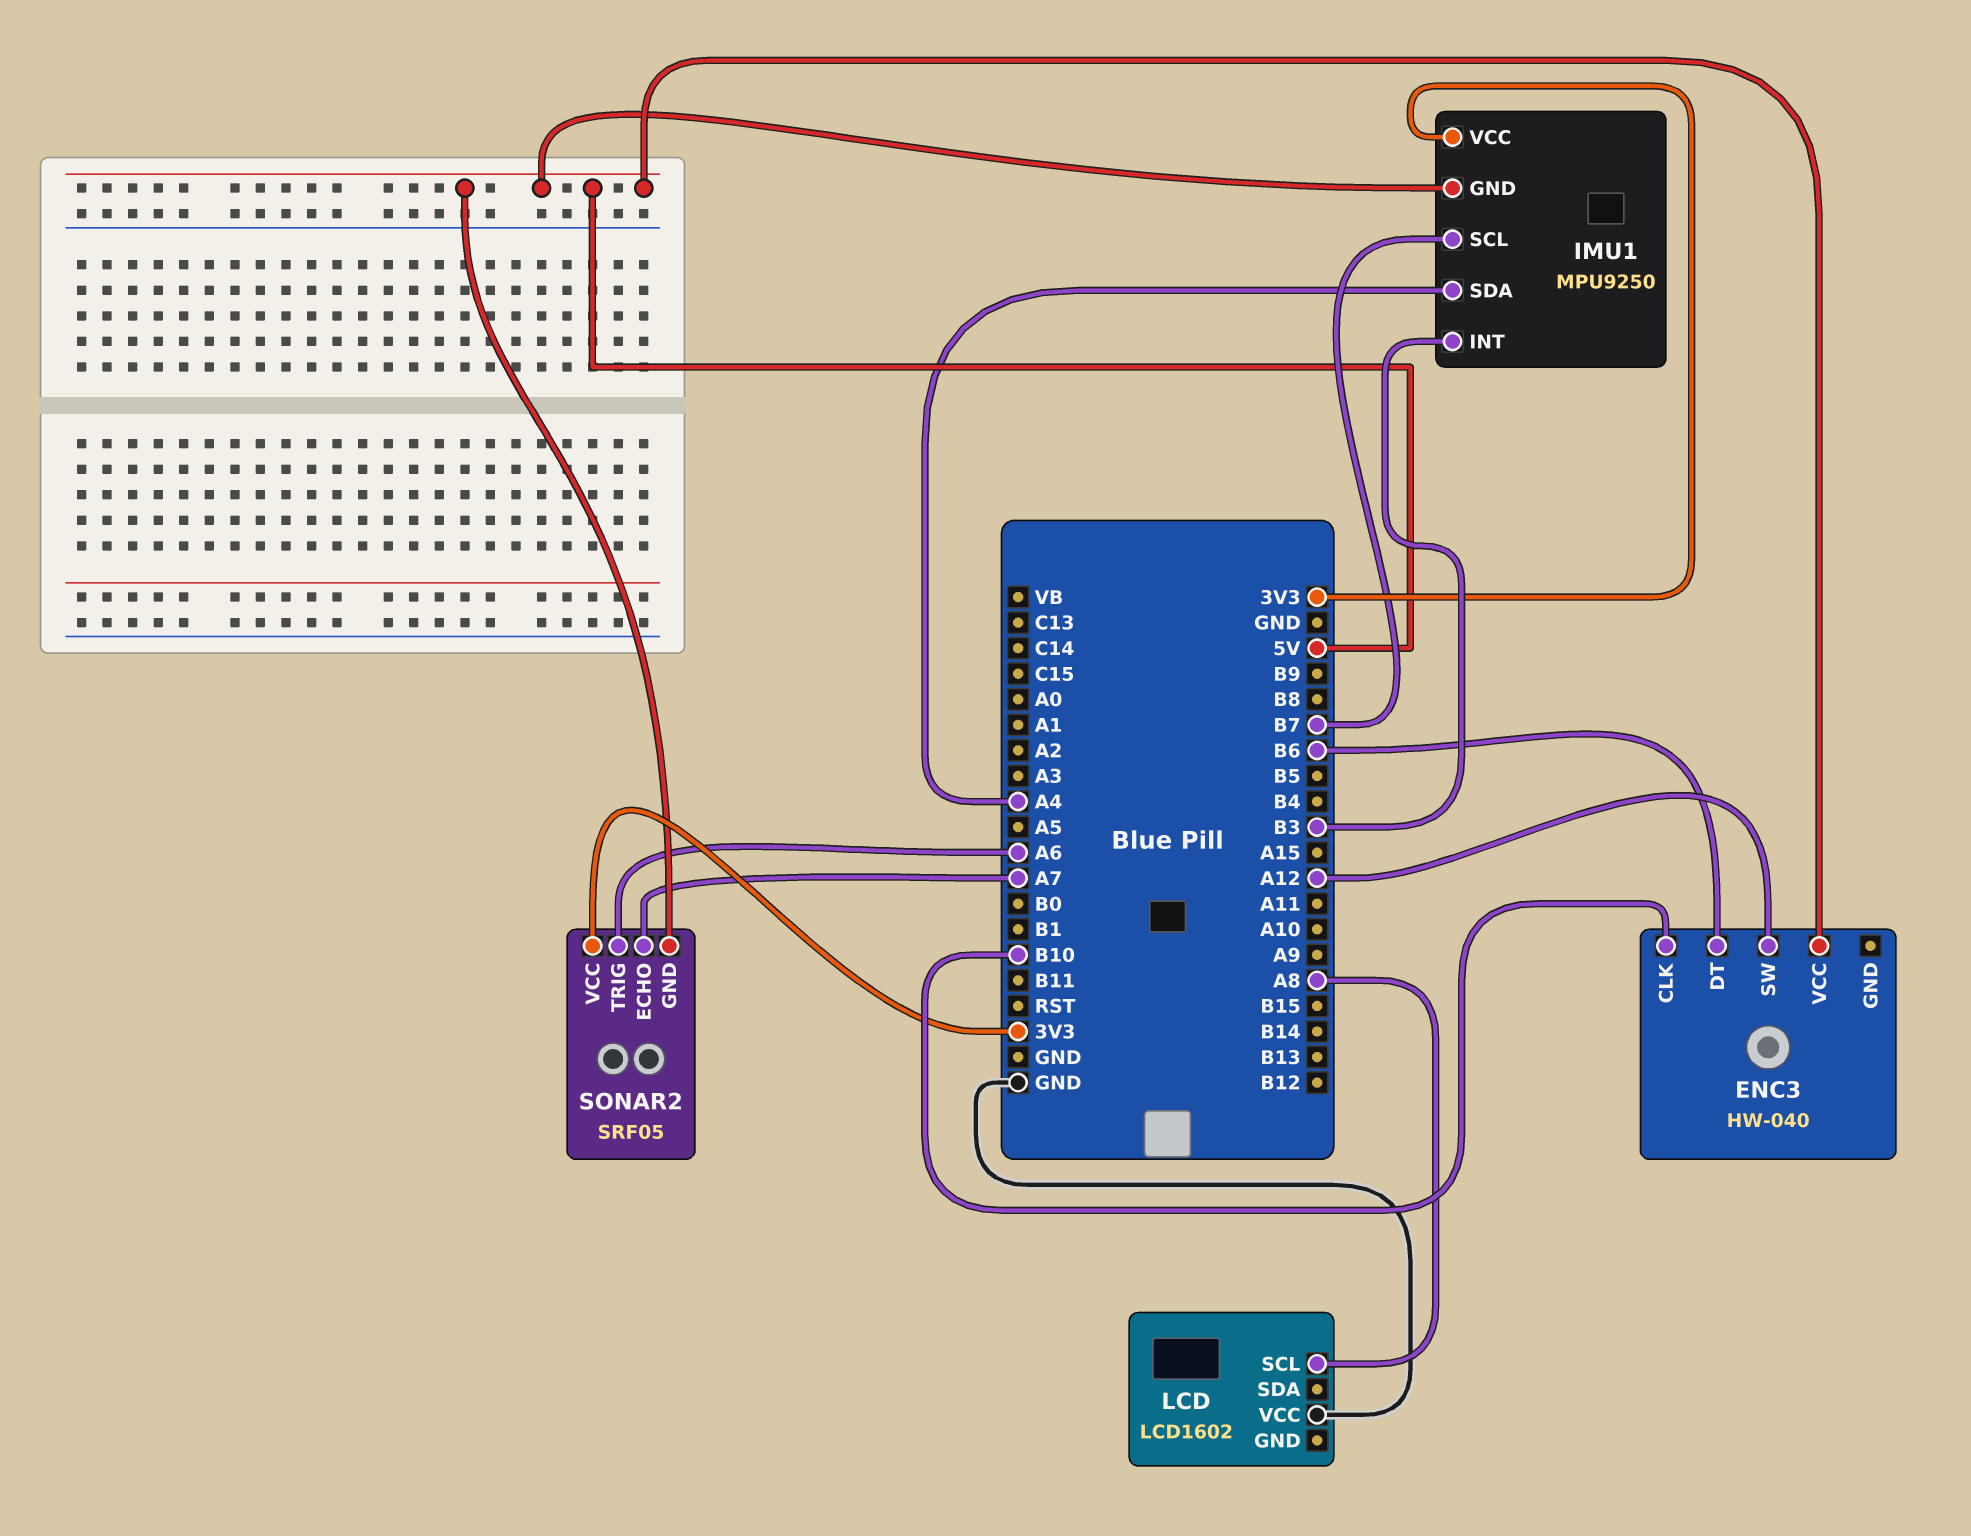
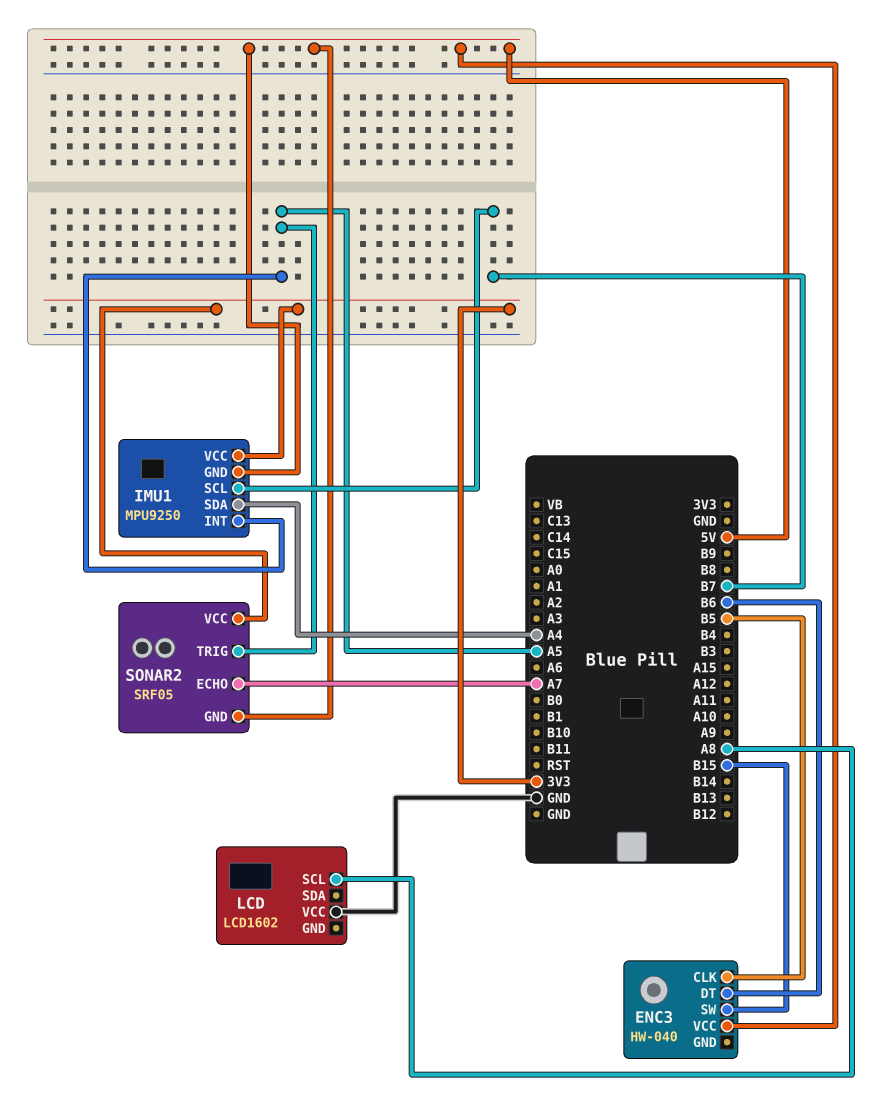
ENC3 pin CLK: B10 -> B5
ENC3 pin SW: A12 -> B15
IMU1 pin INT: B3 -> A5
SONAR2 pin TRIG: A6 -> A5

